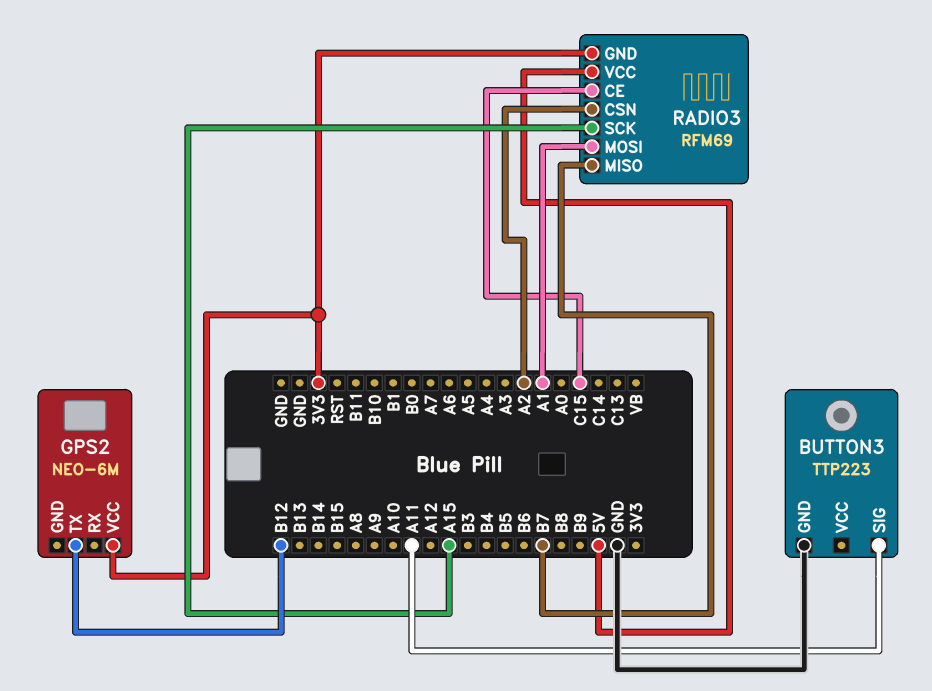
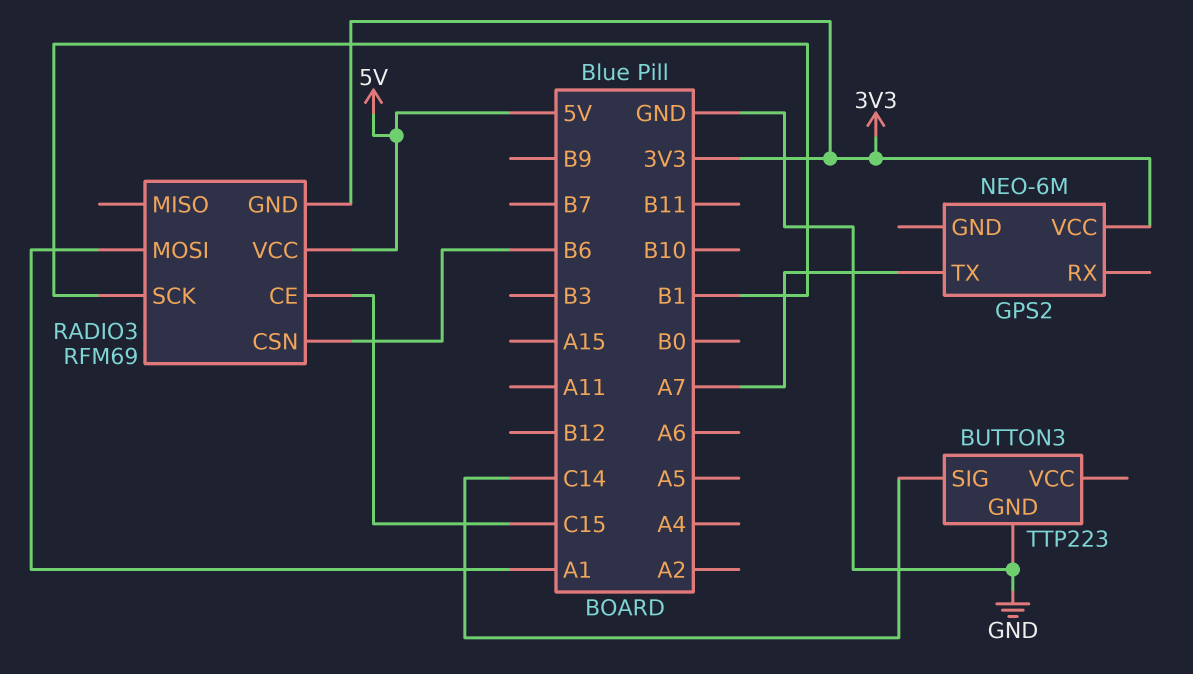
BUTTON3 pin SIG: A11 -> C14
GPS2 pin TX: B12 -> A7
RADIO3 pin CSN: A2 -> B6
RADIO3 pin MISO: B7 -> none
RADIO3 pin SCK: A15 -> B1

